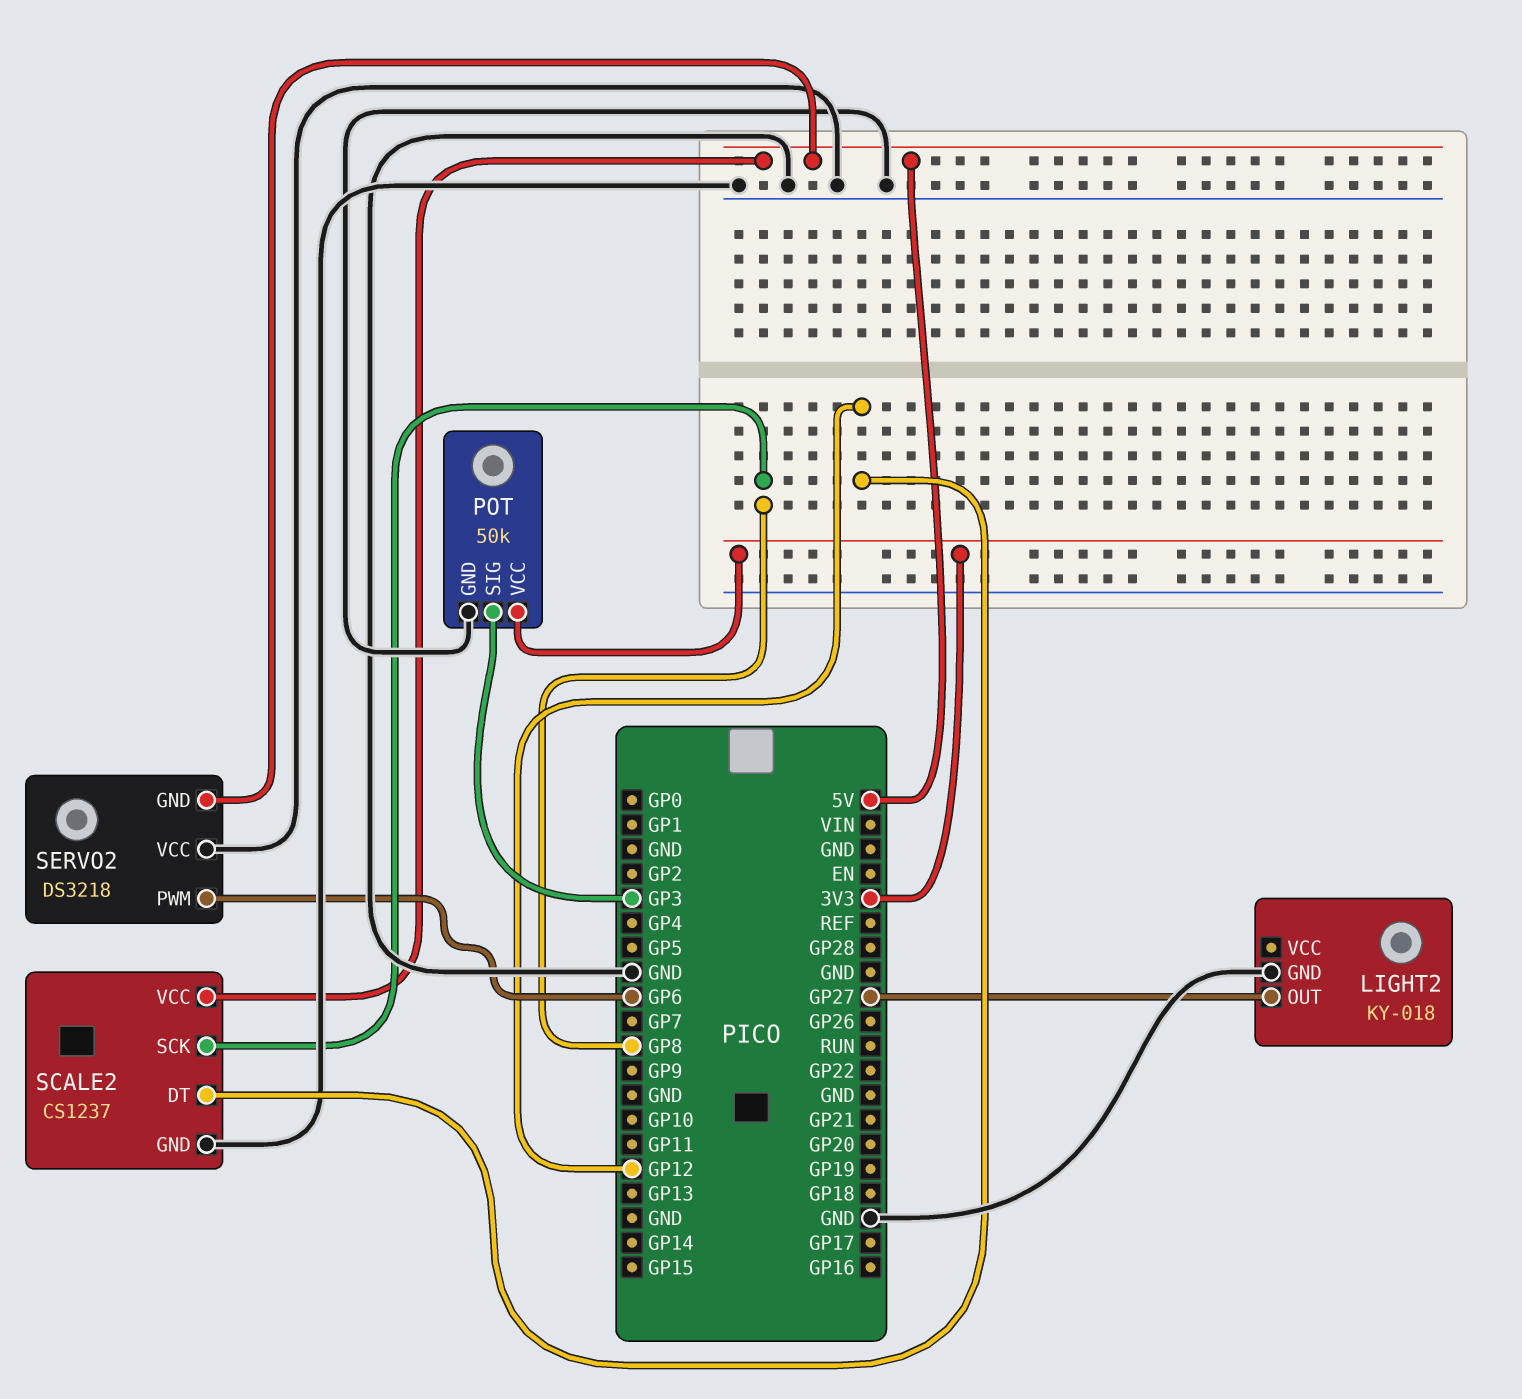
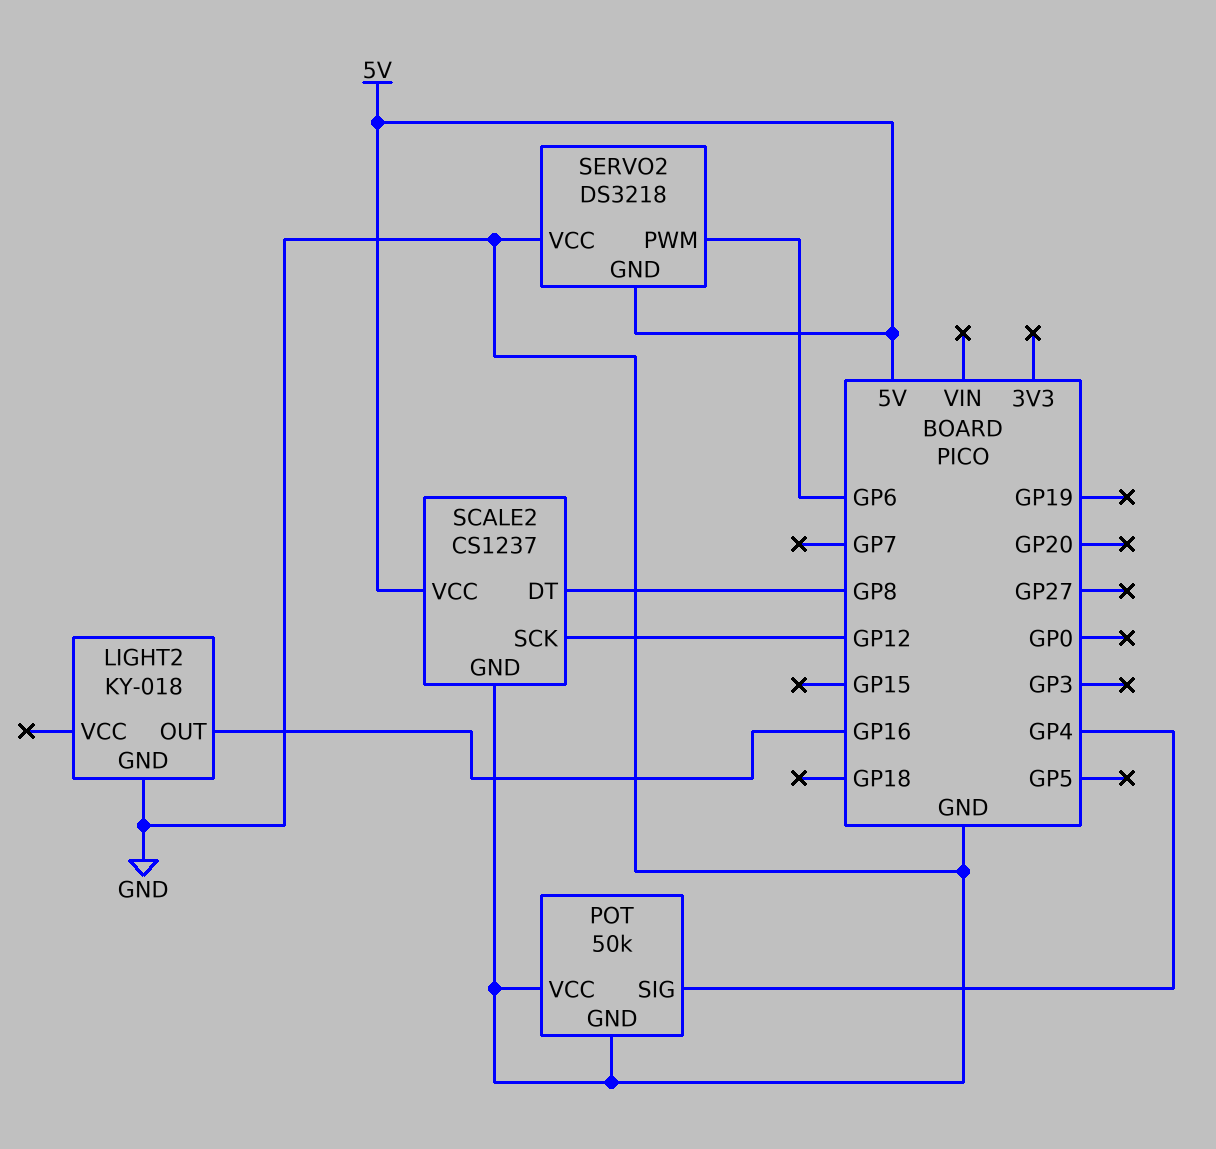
LIGHT2 pin OUT: GP27 -> GP16
POT pin SIG: GP3 -> GP4
POT pin VCC: 3V3 -> GND
SCALE2 pin DT: GP12 -> GP8
SCALE2 pin SCK: GP8 -> GP12

